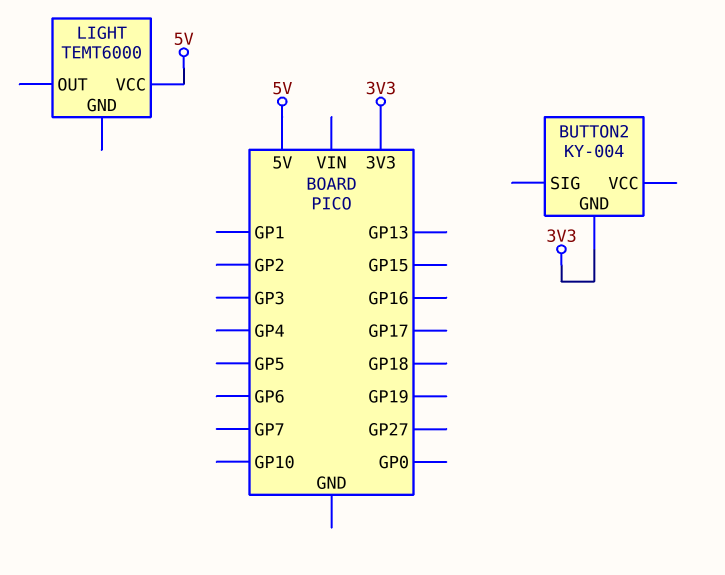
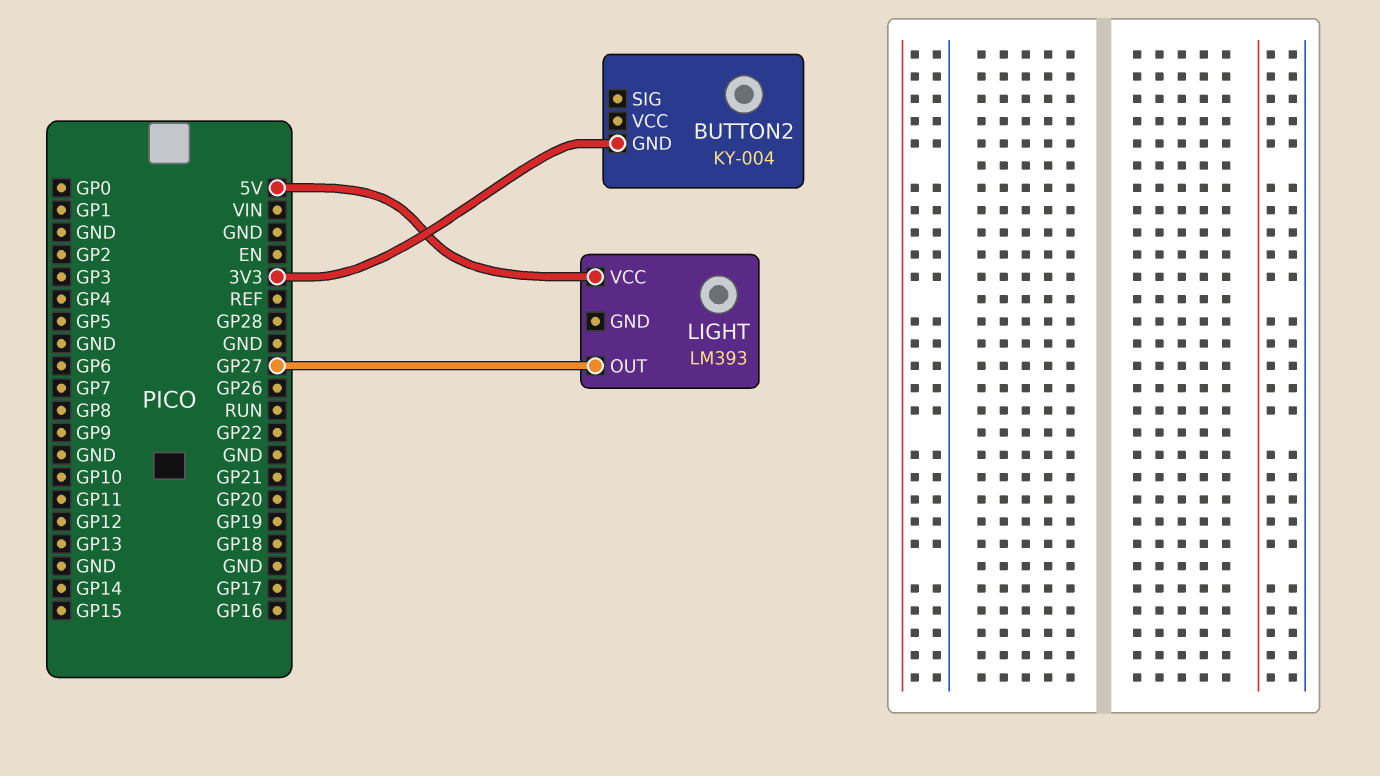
LIGHT: TEMT6000 -> LM393
LIGHT pin OUT: none -> GP27

